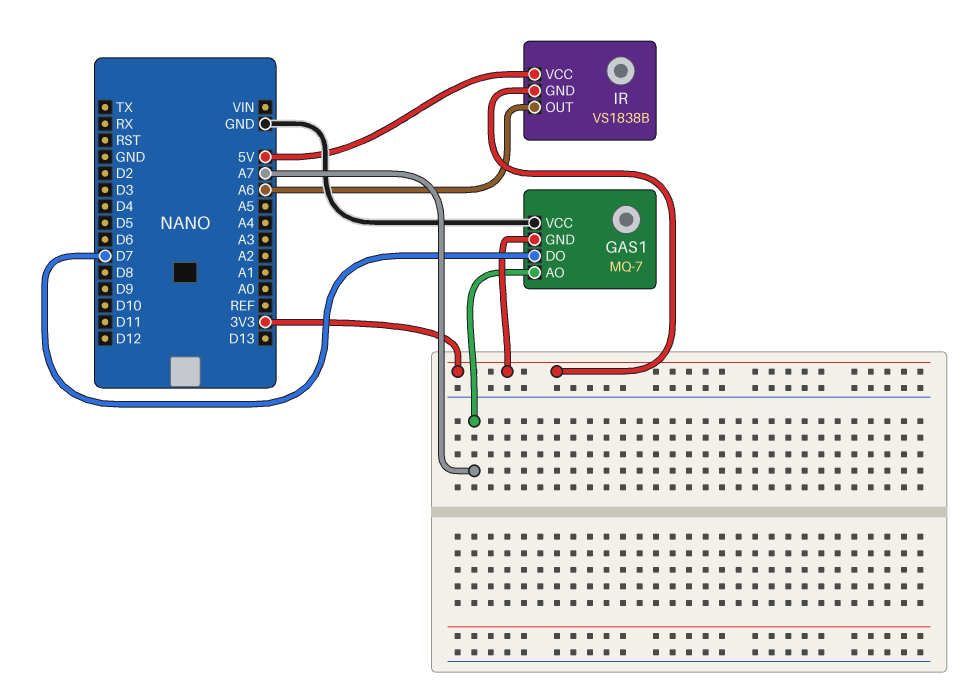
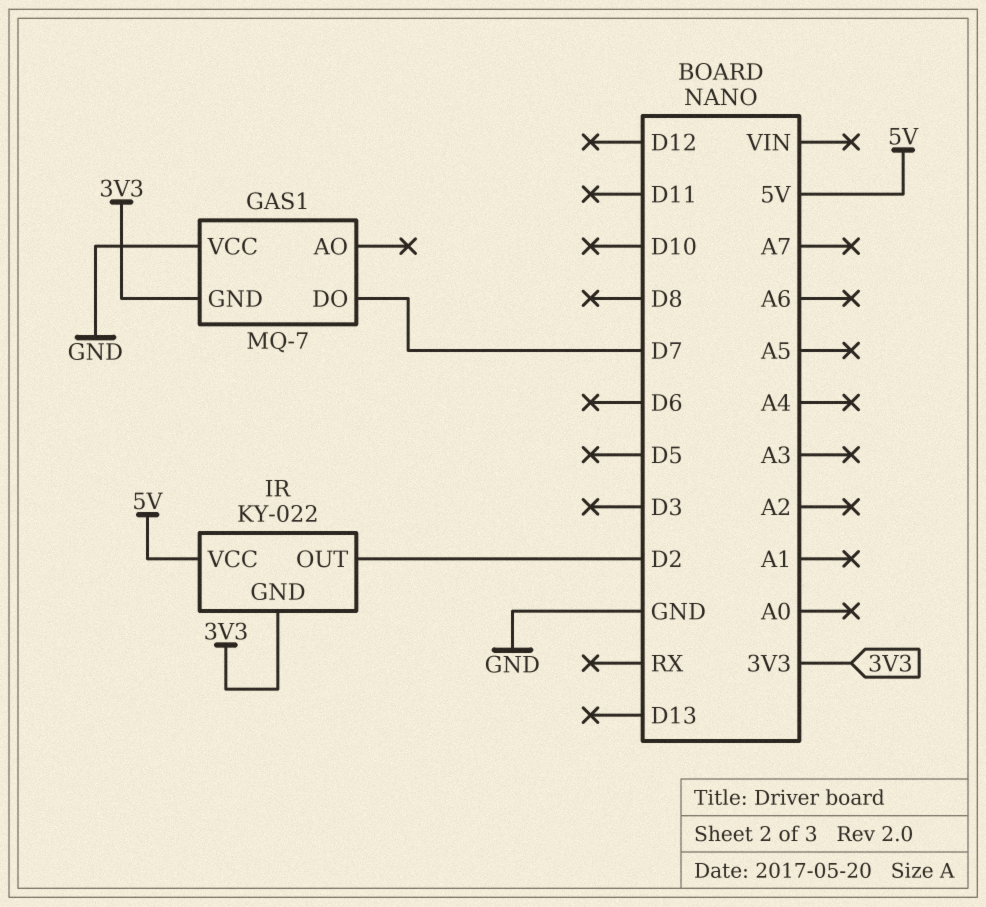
GAS1 pin AO: A7 -> none
IR: VS1838B -> KY-022
IR pin OUT: A6 -> D2

